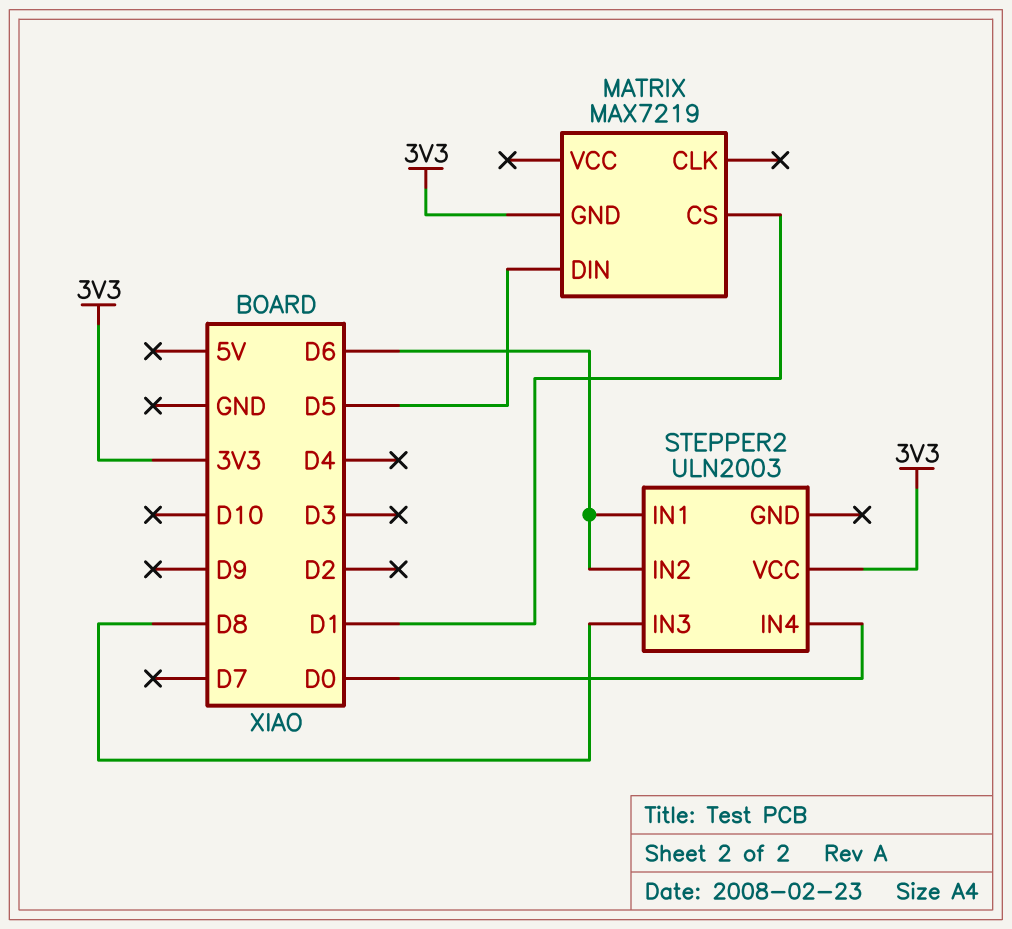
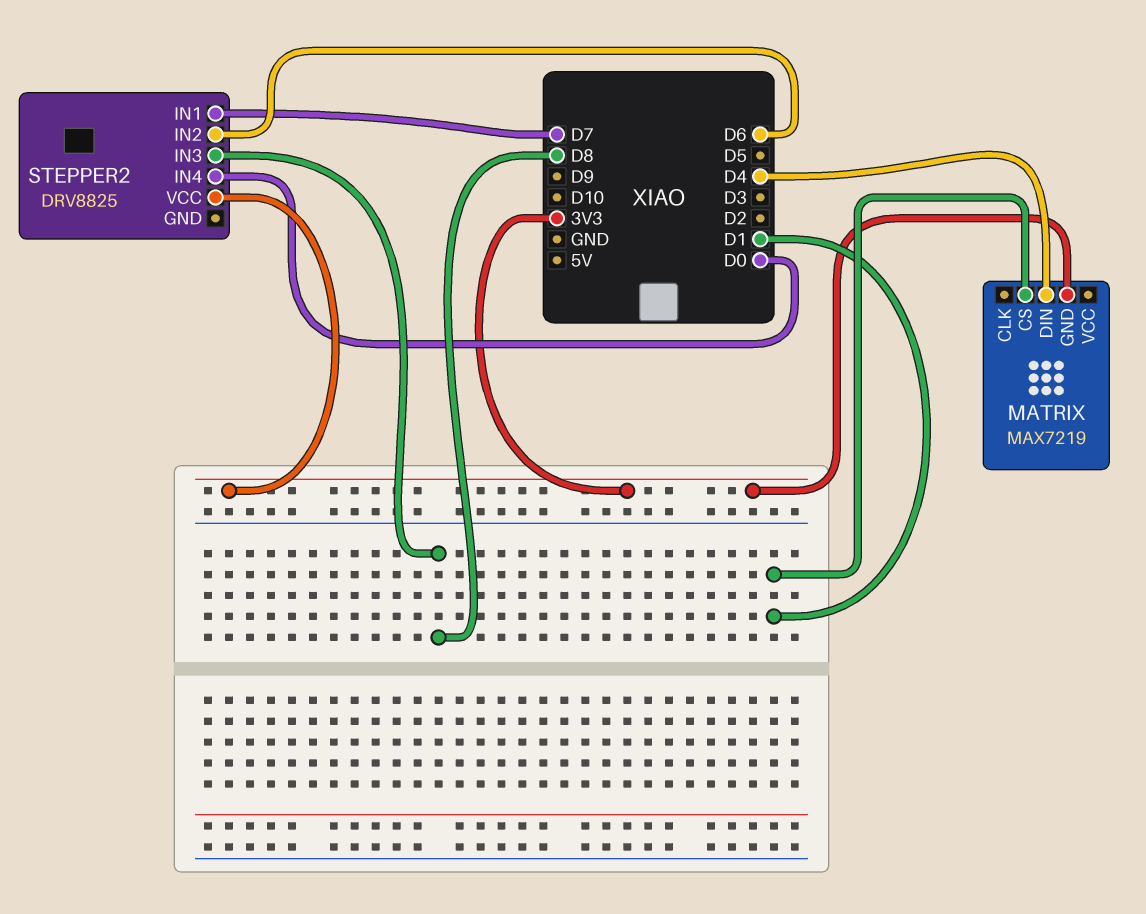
MATRIX pin DIN: D5 -> D4
STEPPER2: ULN2003 -> DRV8825
STEPPER2 pin IN1: D6 -> D7

